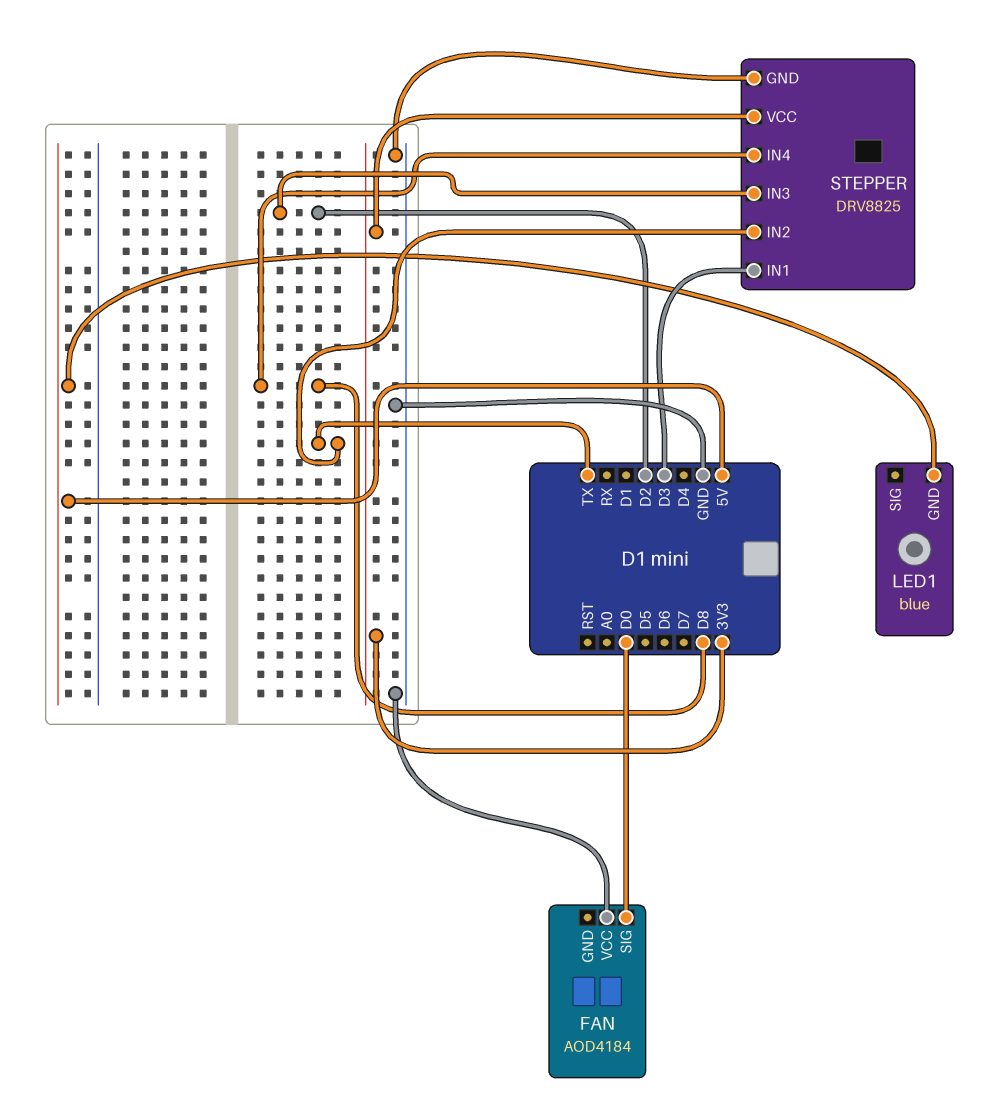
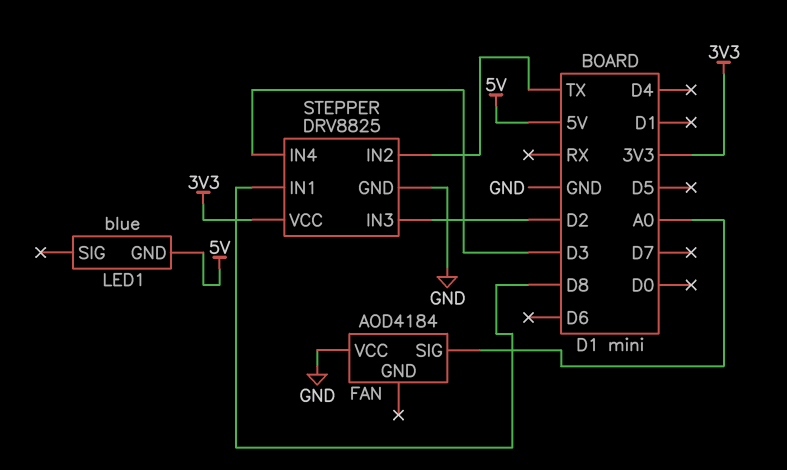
FAN pin SIG: D0 -> A0
STEPPER pin IN1: D3 -> D8
STEPPER pin IN4: D8 -> D3

